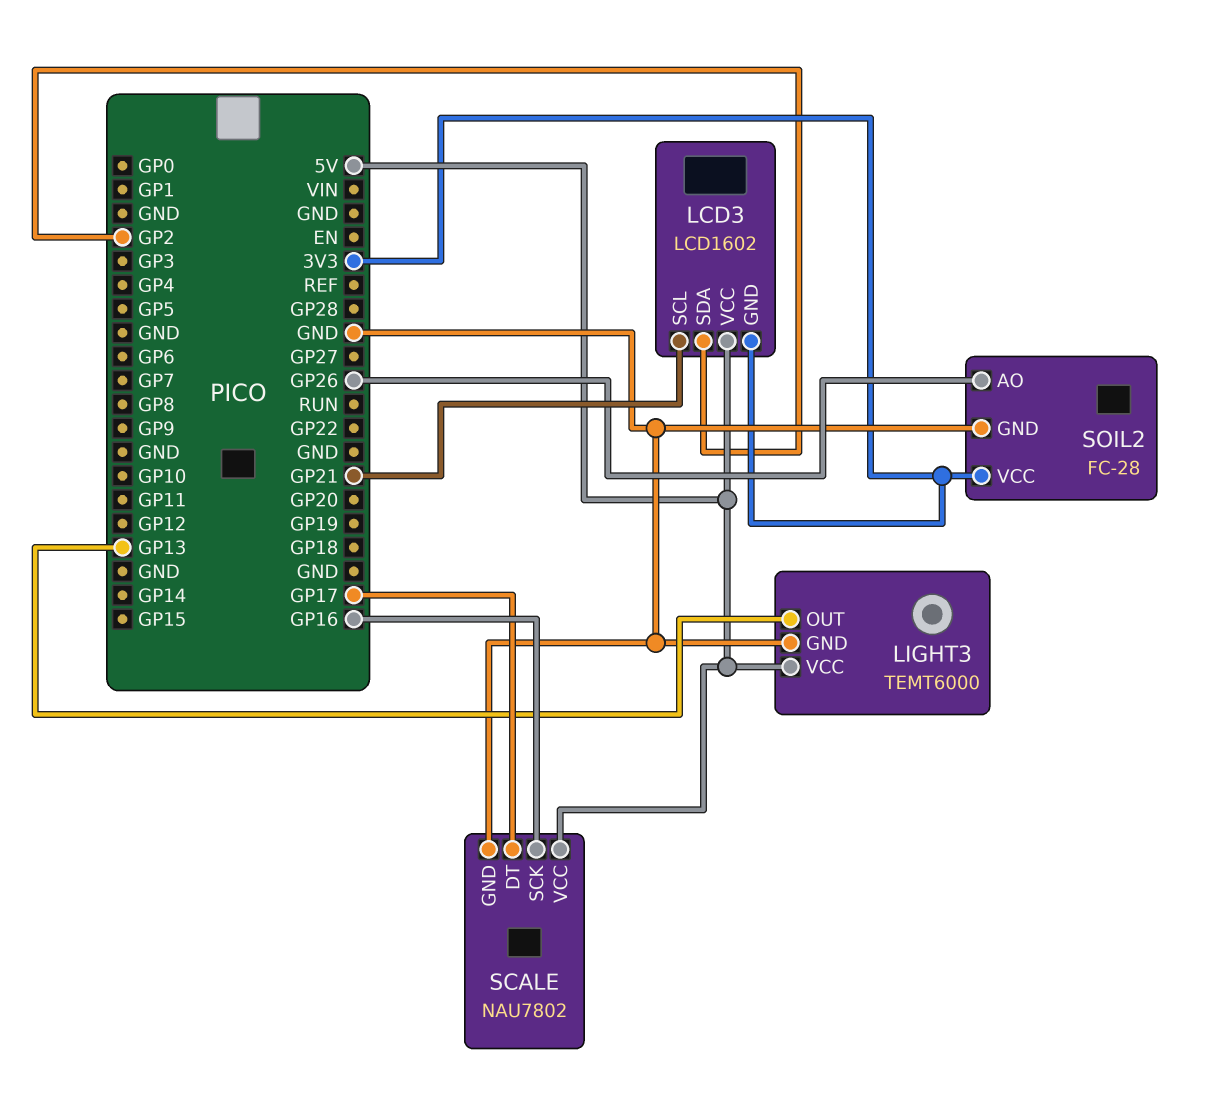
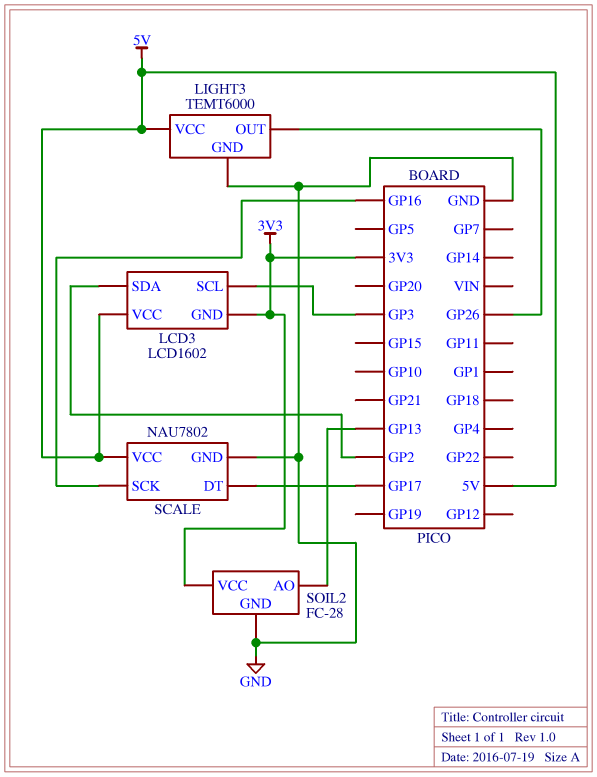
LCD3 pin SCL: GP21 -> GP3
LIGHT3 pin OUT: GP13 -> GP26
SOIL2 pin AO: GP26 -> GP13

